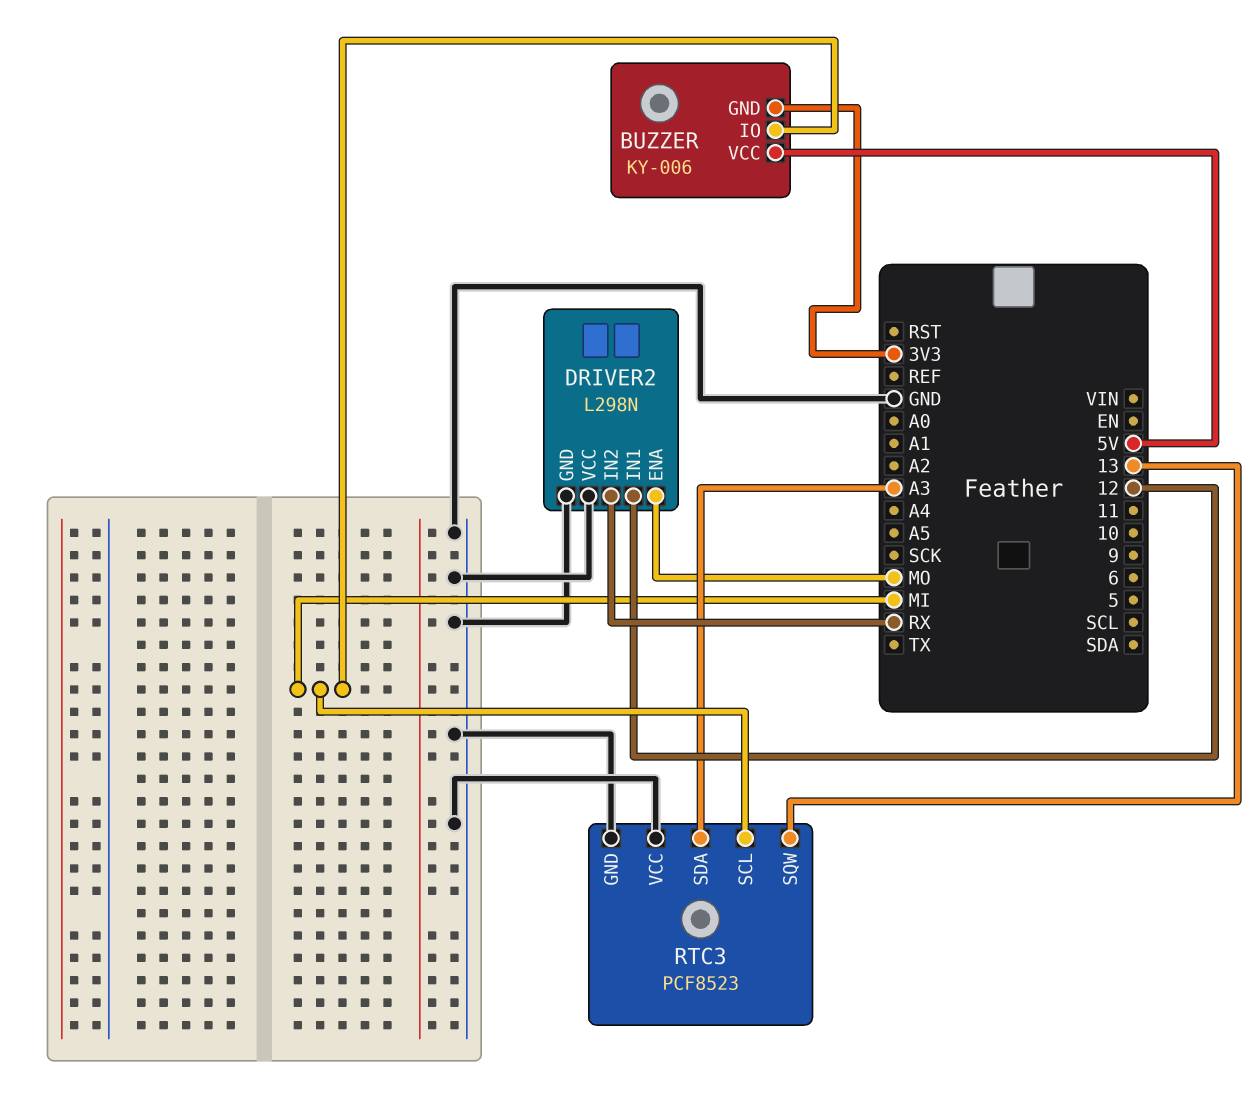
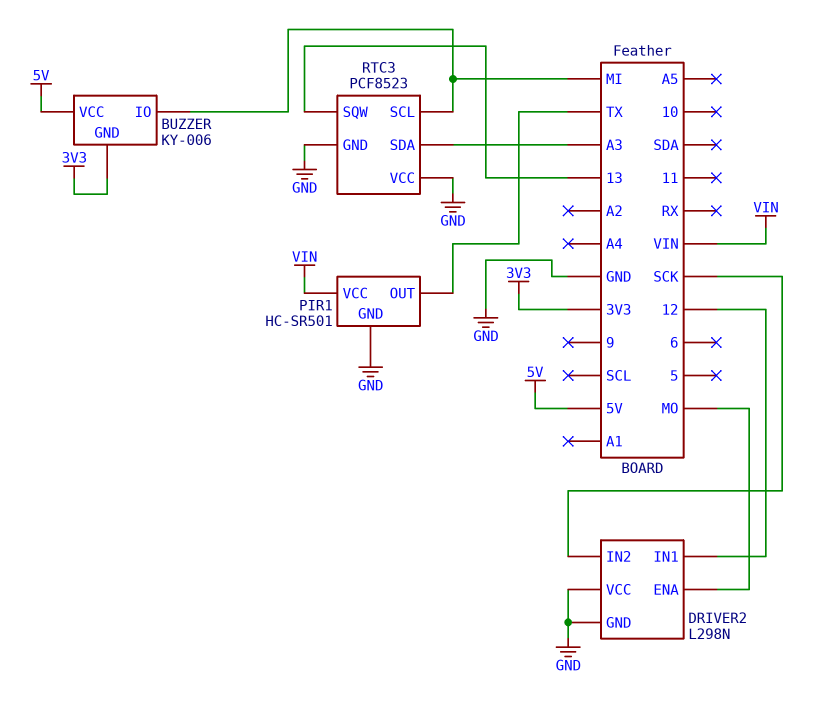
DRIVER2 pin IN2: RX -> SCK
PIR1: none -> HC-SR501
PIR1 pin GND: none -> GND
PIR1 pin OUT: none -> TX
PIR1 pin VCC: none -> VIN

